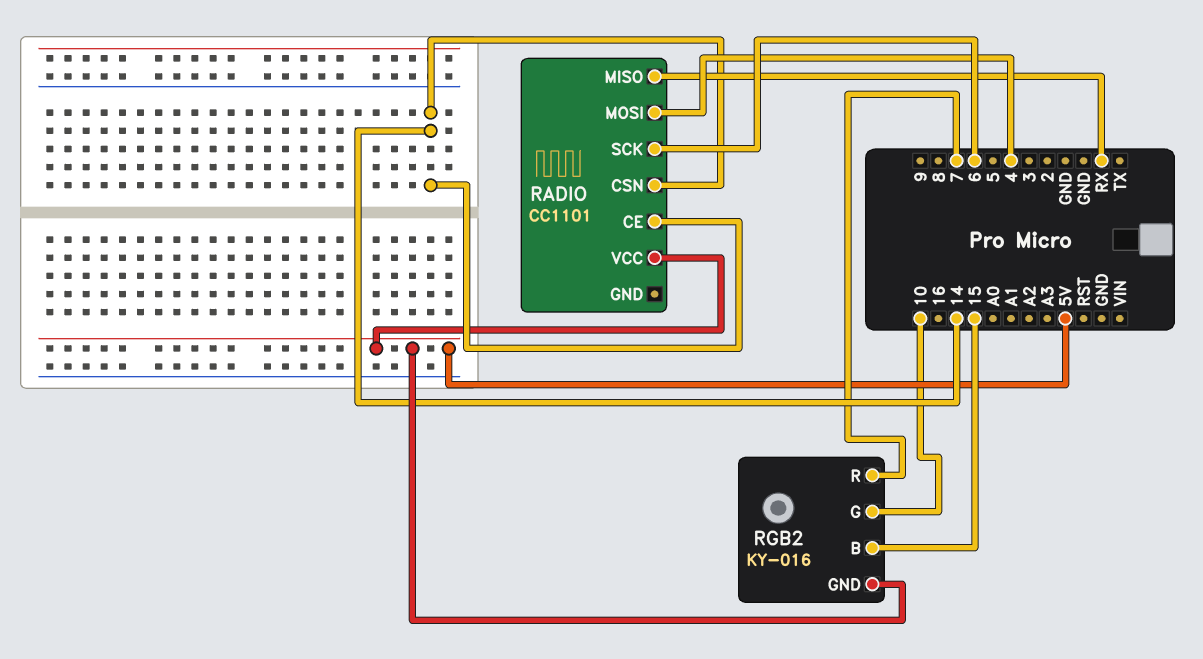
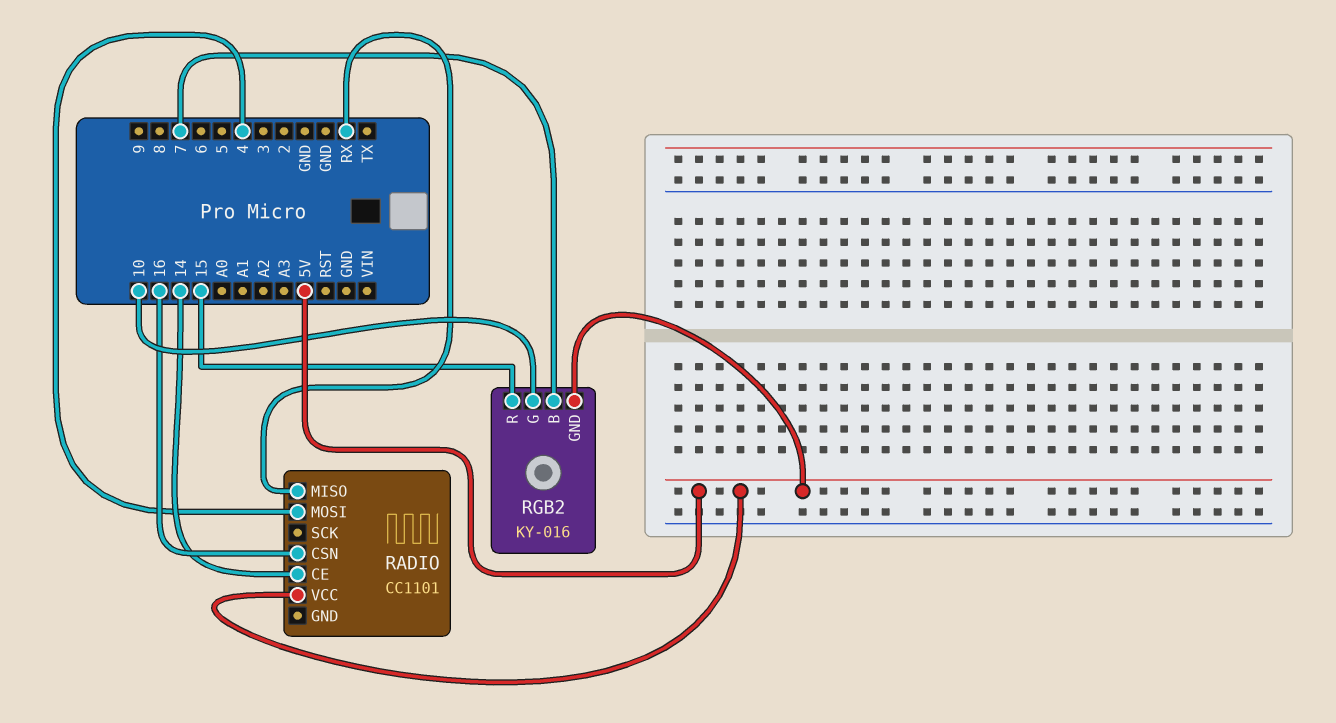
RADIO pin CSN: 14 -> 16
RADIO pin SCK: 6 -> none
RGB2 pin B: 15 -> 7
RGB2 pin R: 7 -> 15

